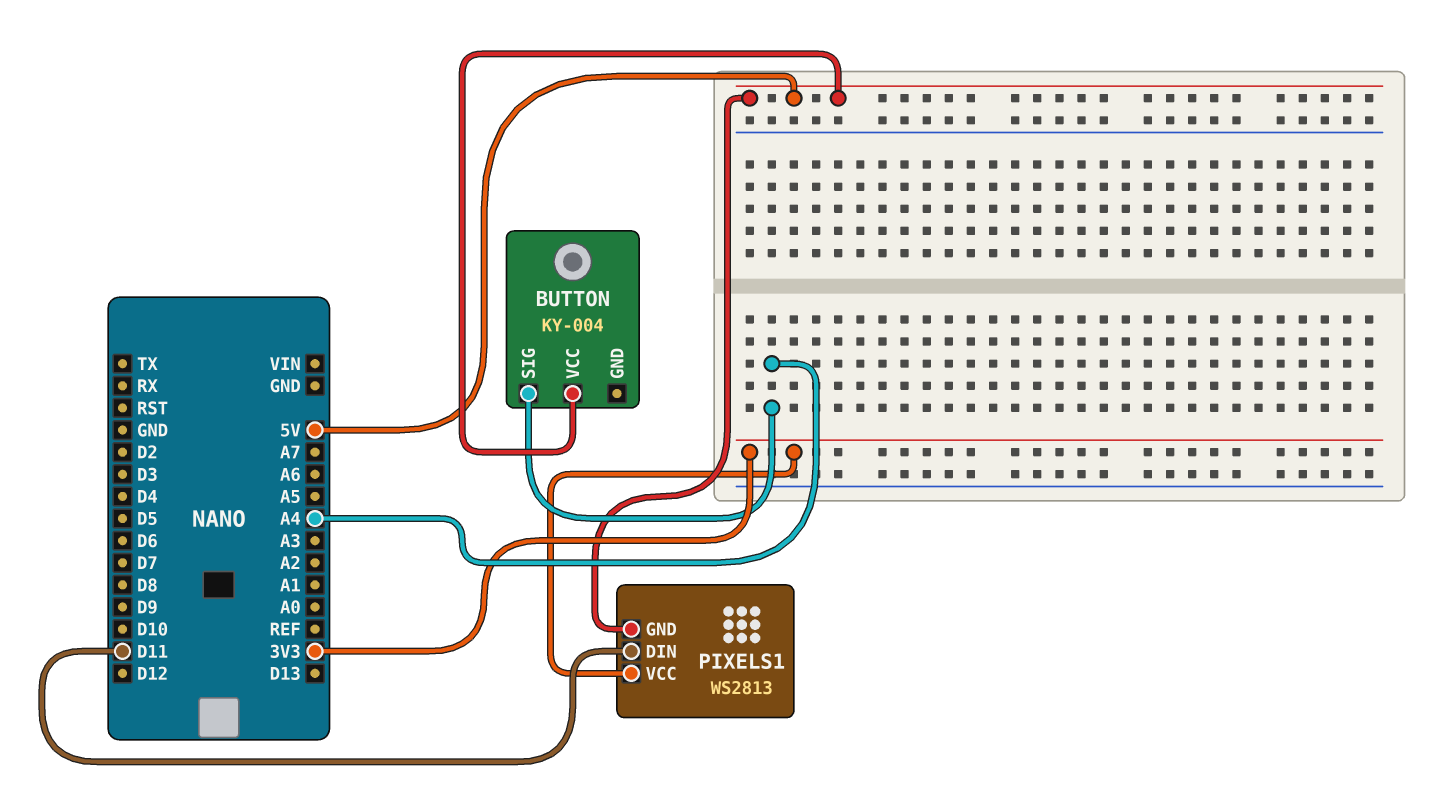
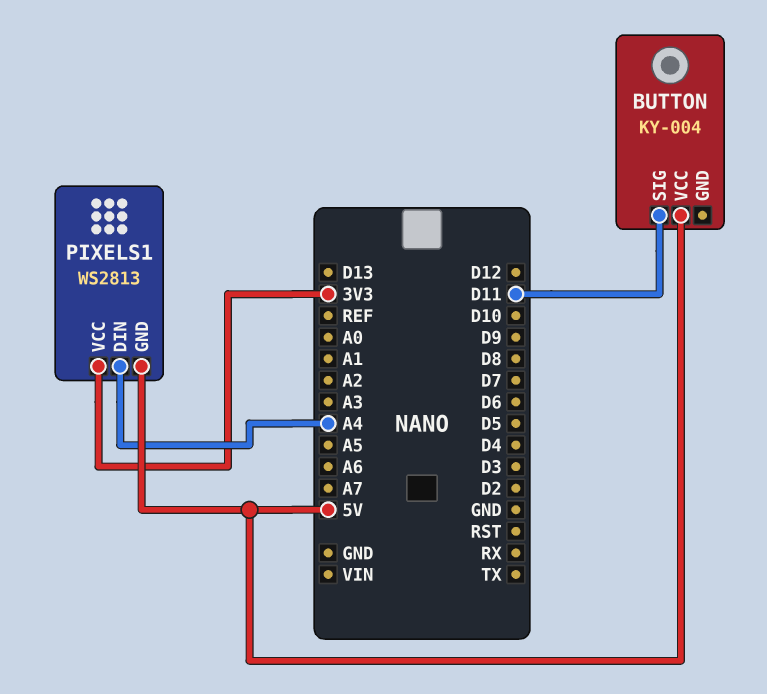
BUTTON pin SIG: A4 -> D11
PIXELS1 pin DIN: D11 -> A4

